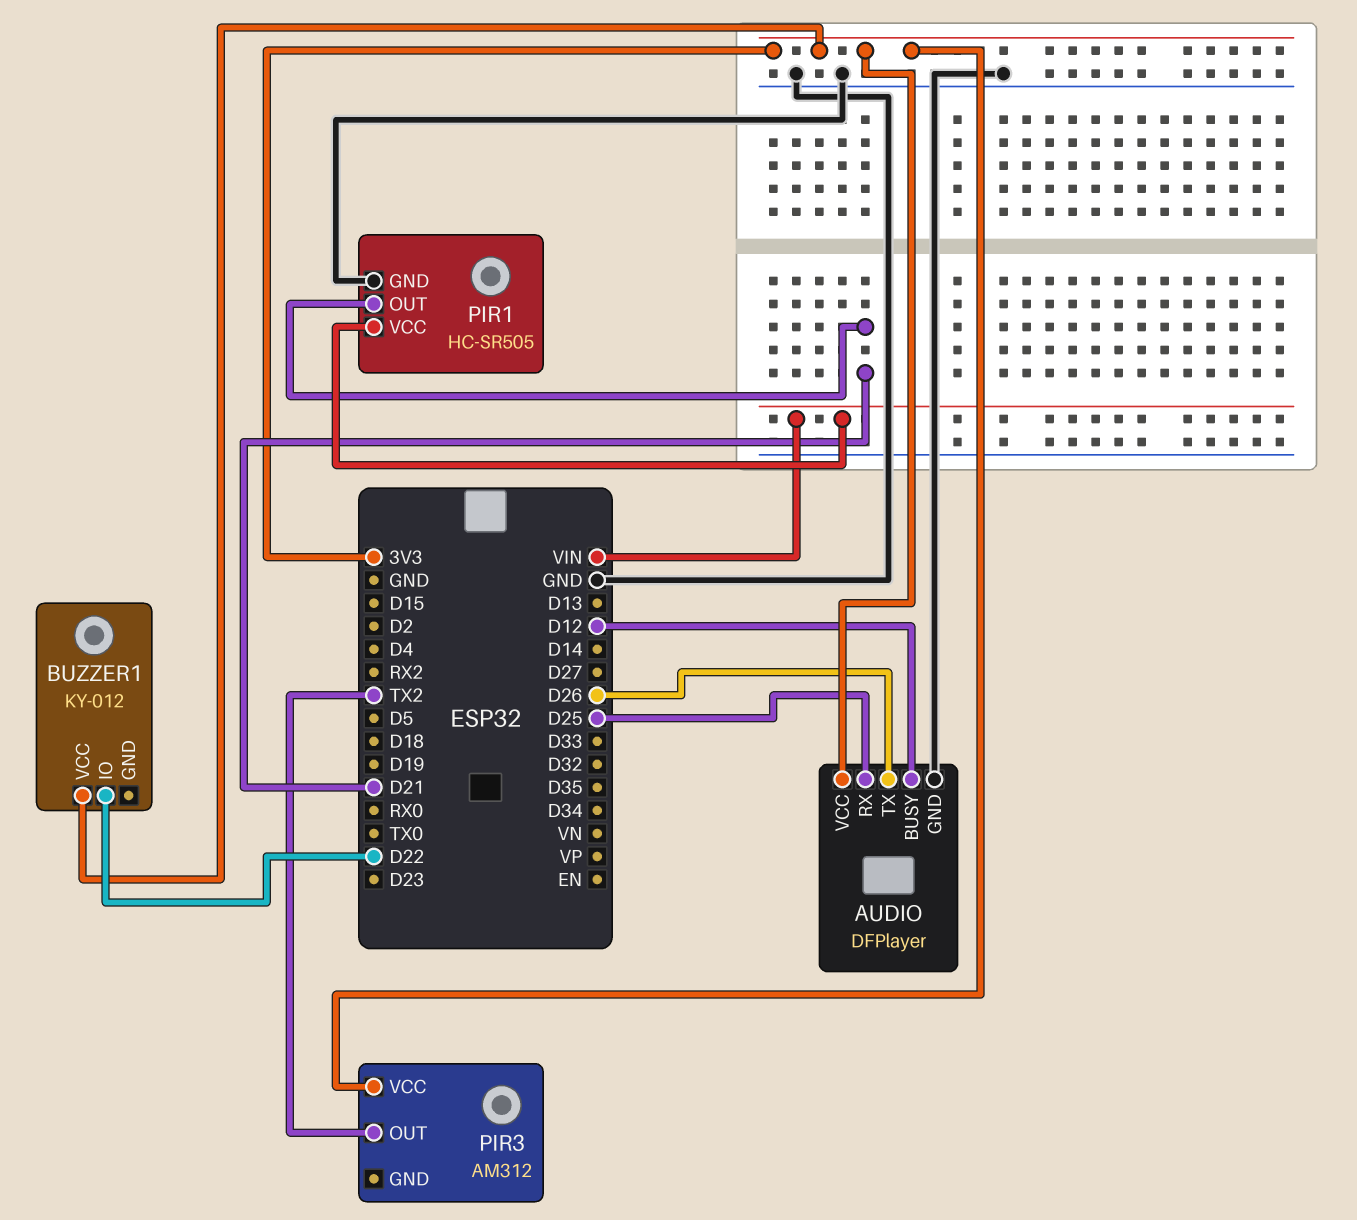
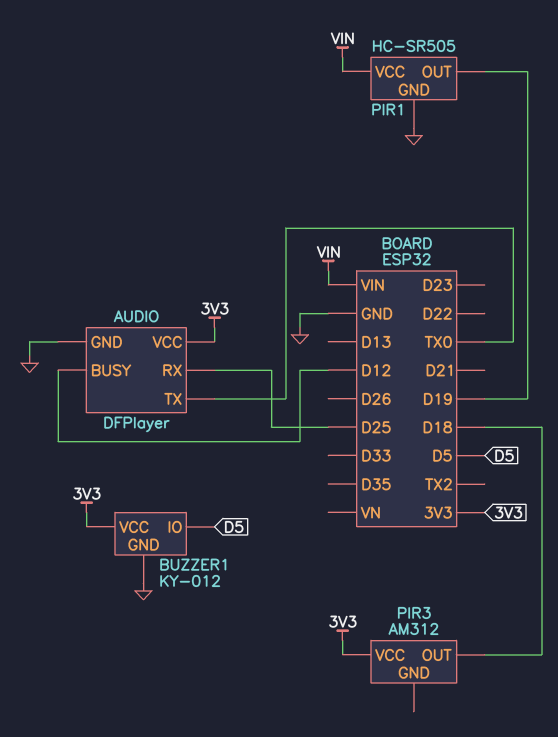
AUDIO pin TX: D26 -> TX0
BUZZER1 pin GND: none -> GND
BUZZER1 pin IO: D22 -> D5
PIR1 pin OUT: D21 -> D19
PIR3 pin OUT: TX2 -> D18

